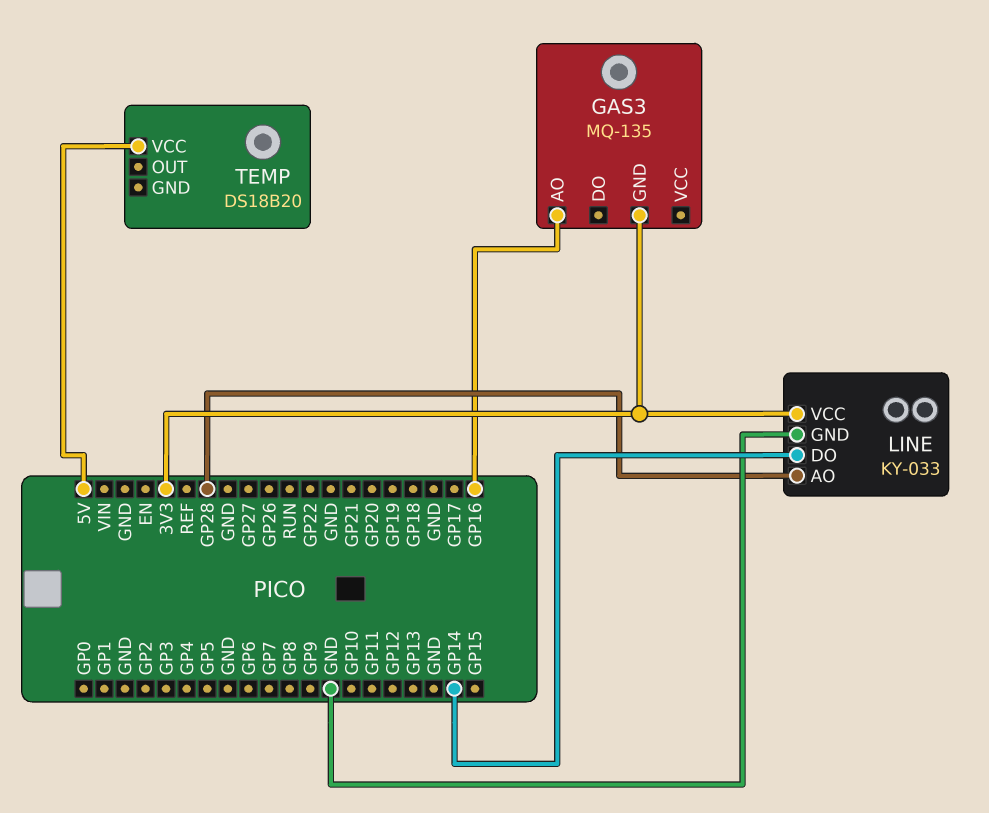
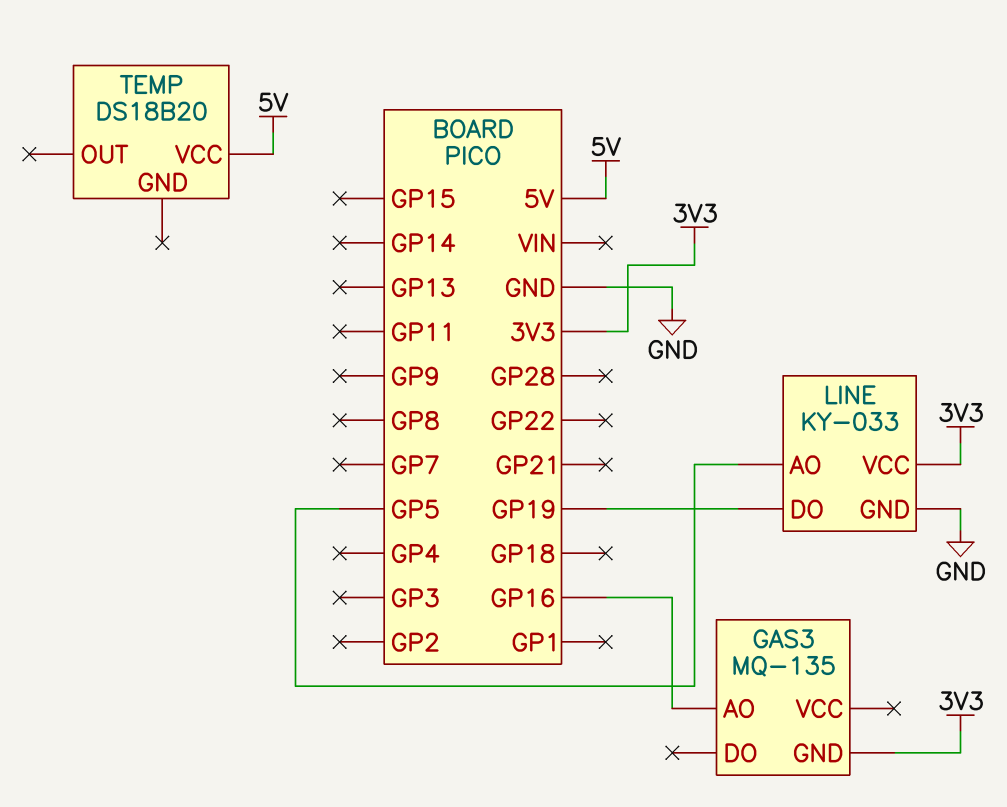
LINE pin AO: GP28 -> GP5
LINE pin DO: GP14 -> GP19

